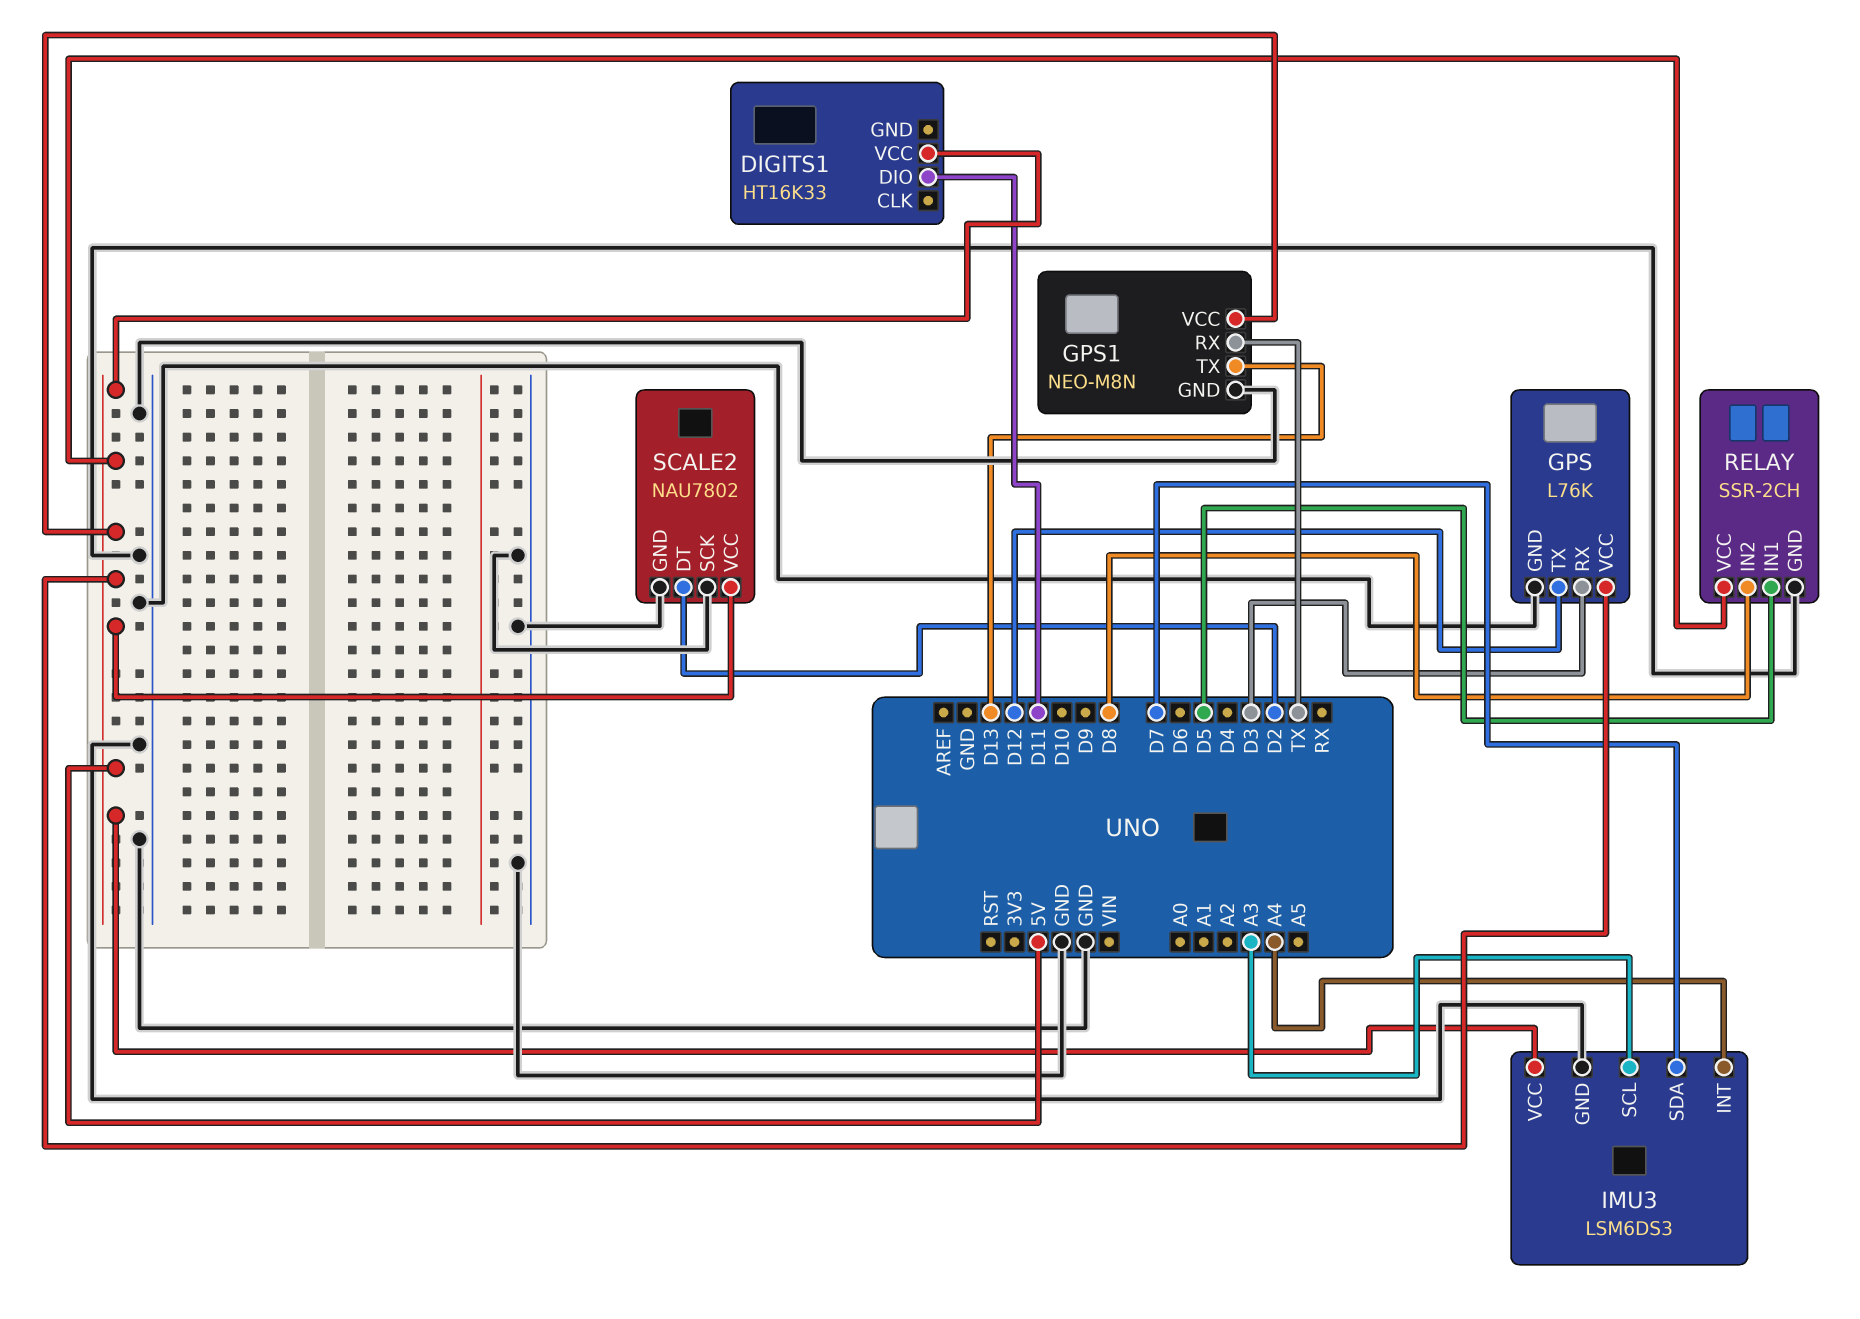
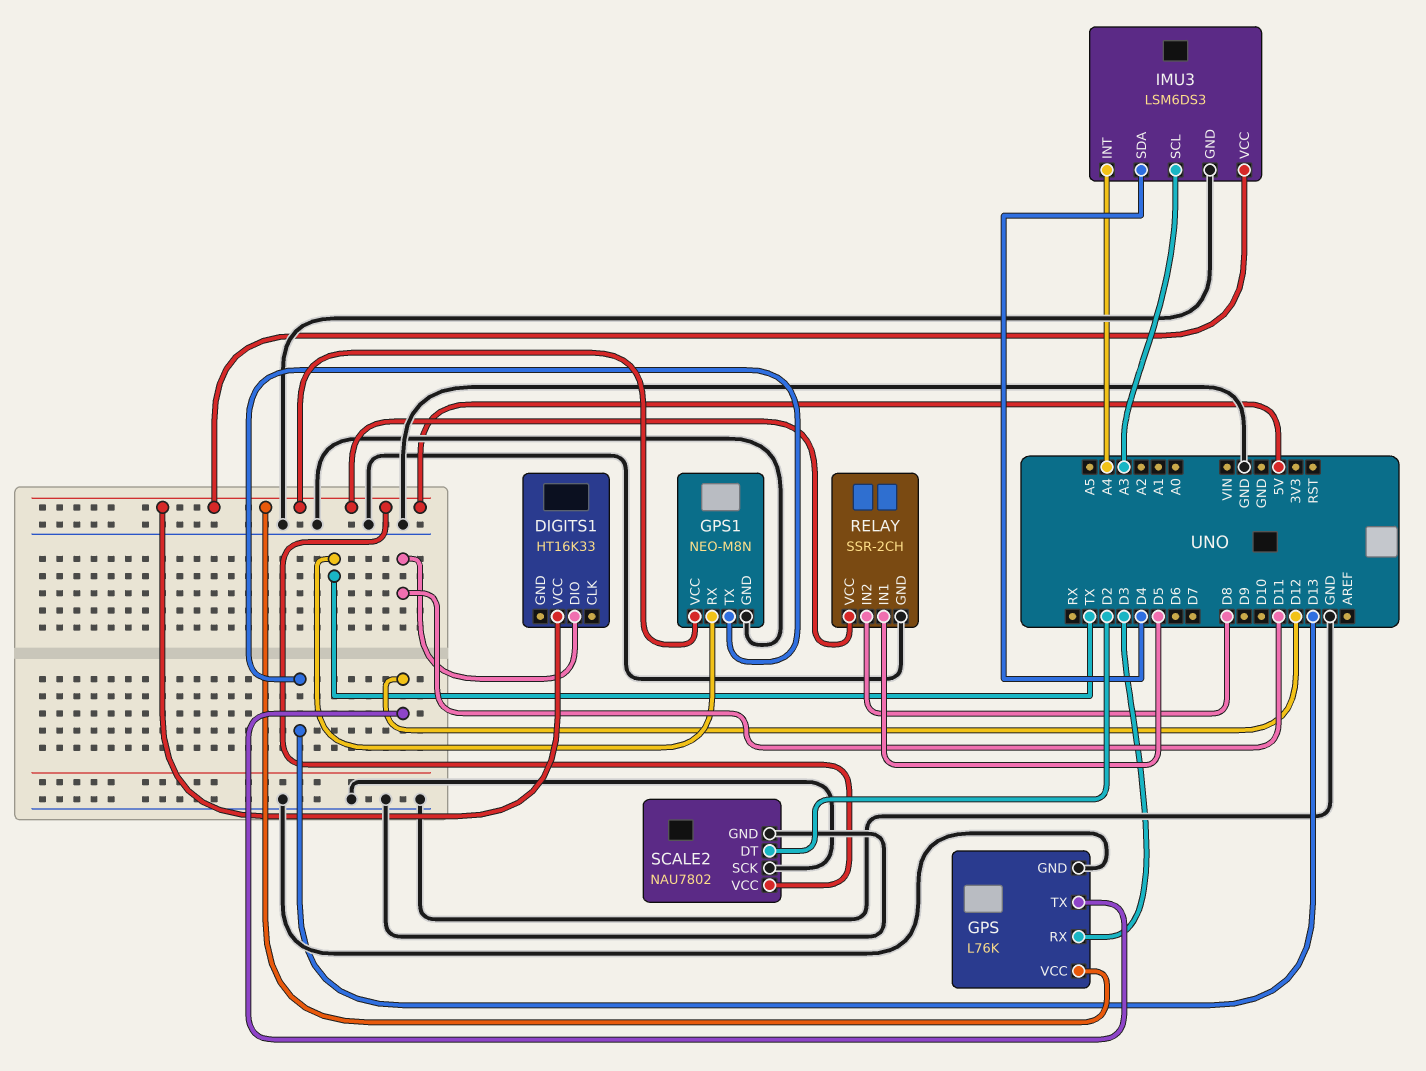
IMU3 pin SDA: D7 -> D4

